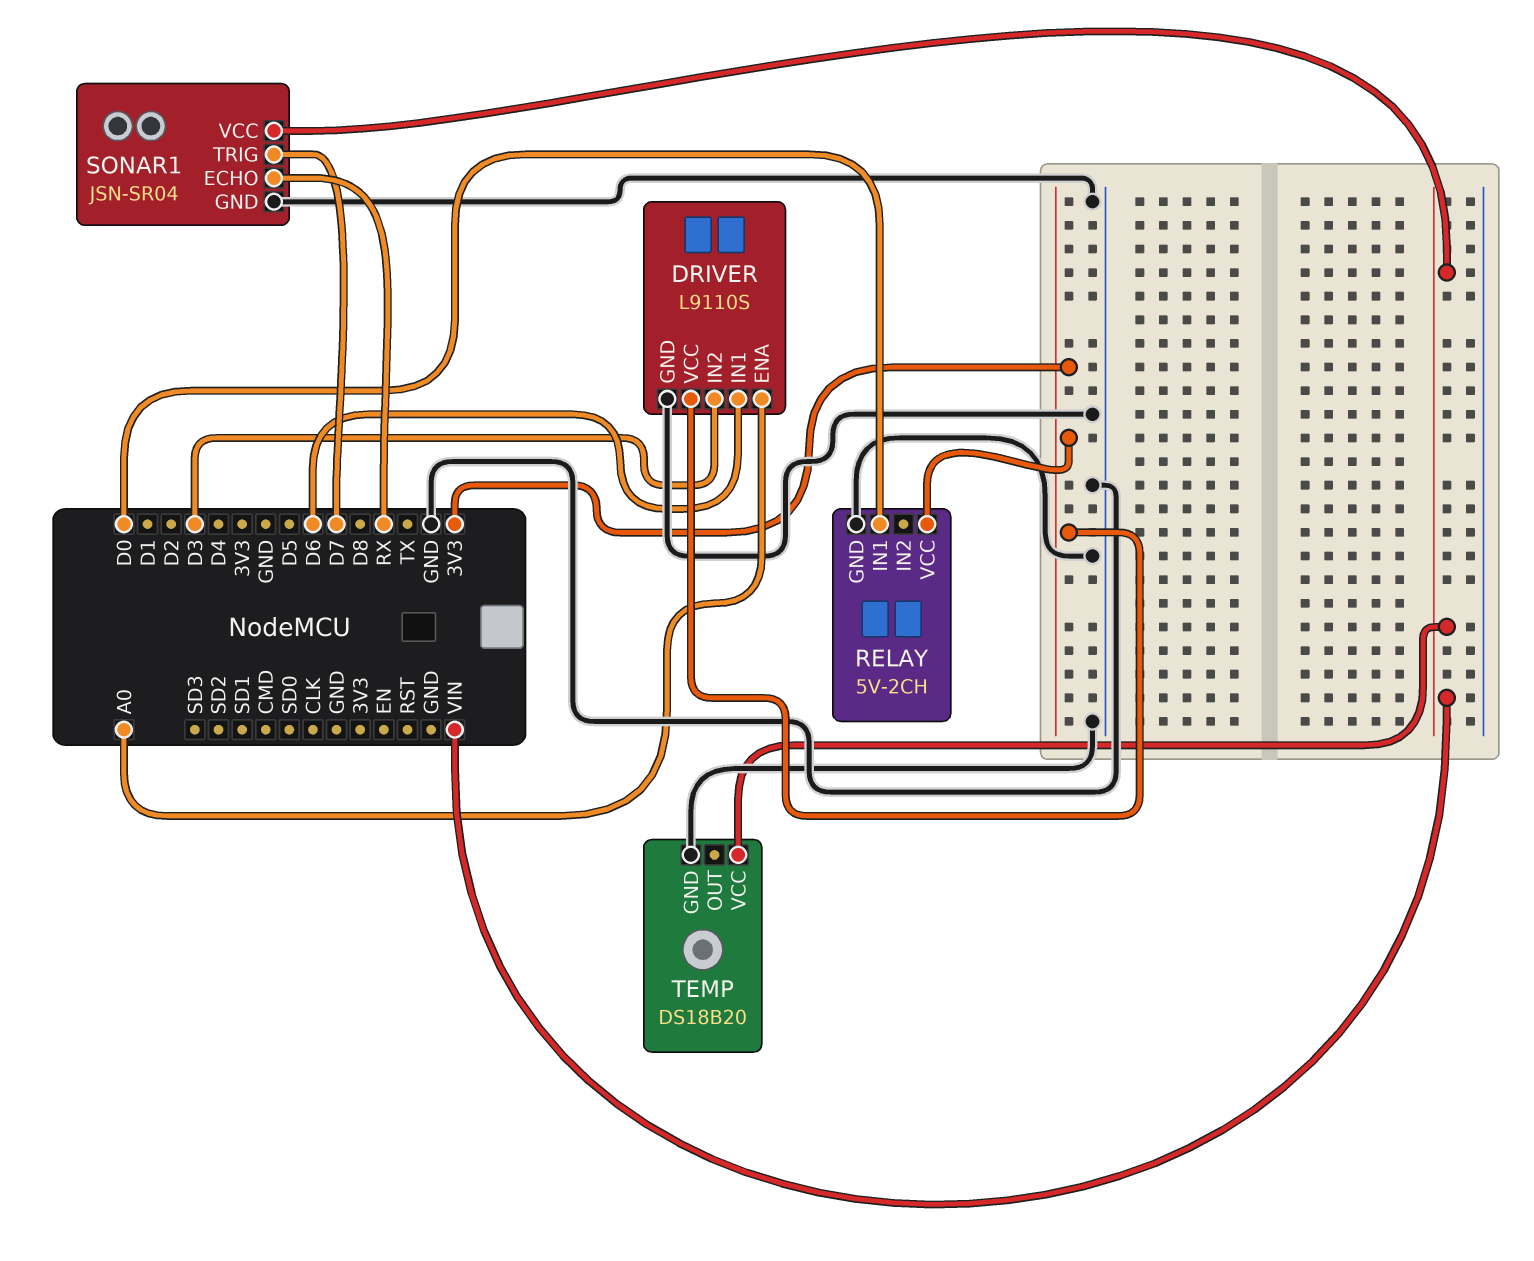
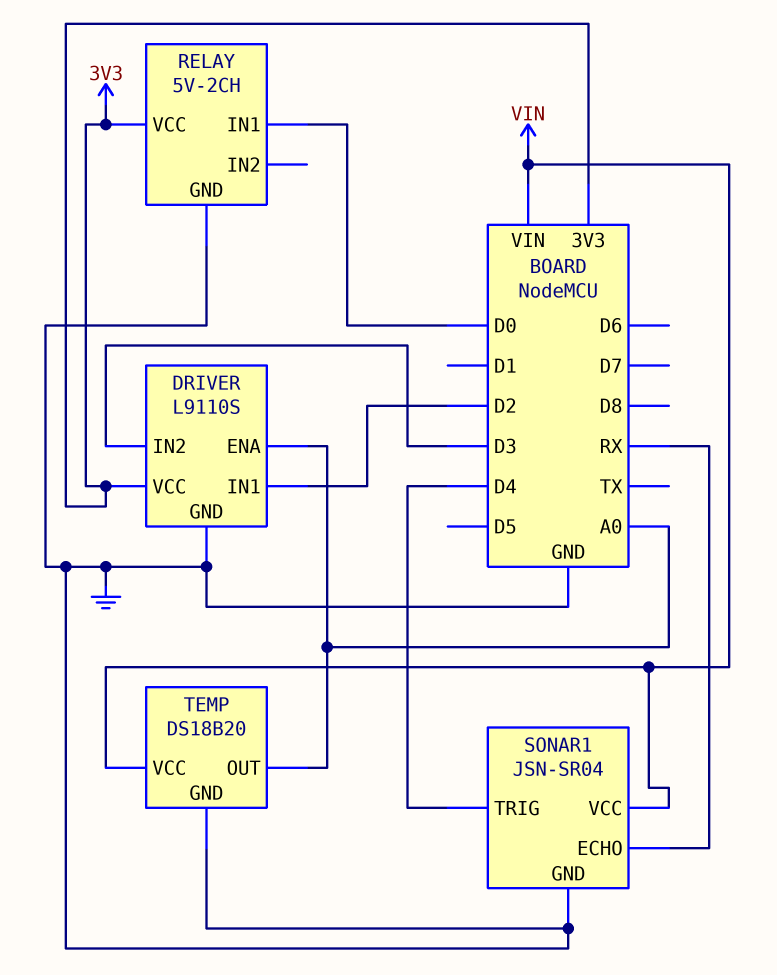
DRIVER pin IN1: D6 -> D2
SONAR1 pin TRIG: D7 -> D4
TEMP pin OUT: none -> A0

